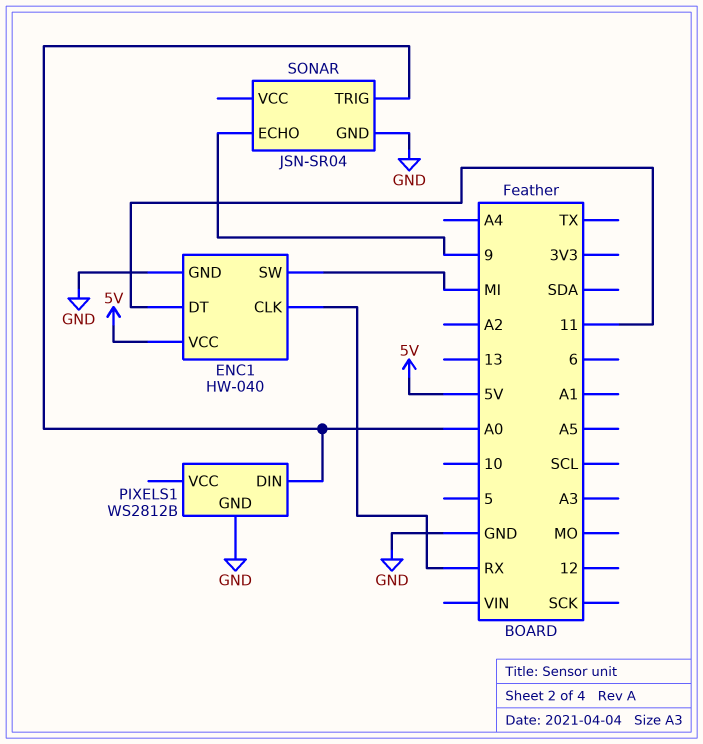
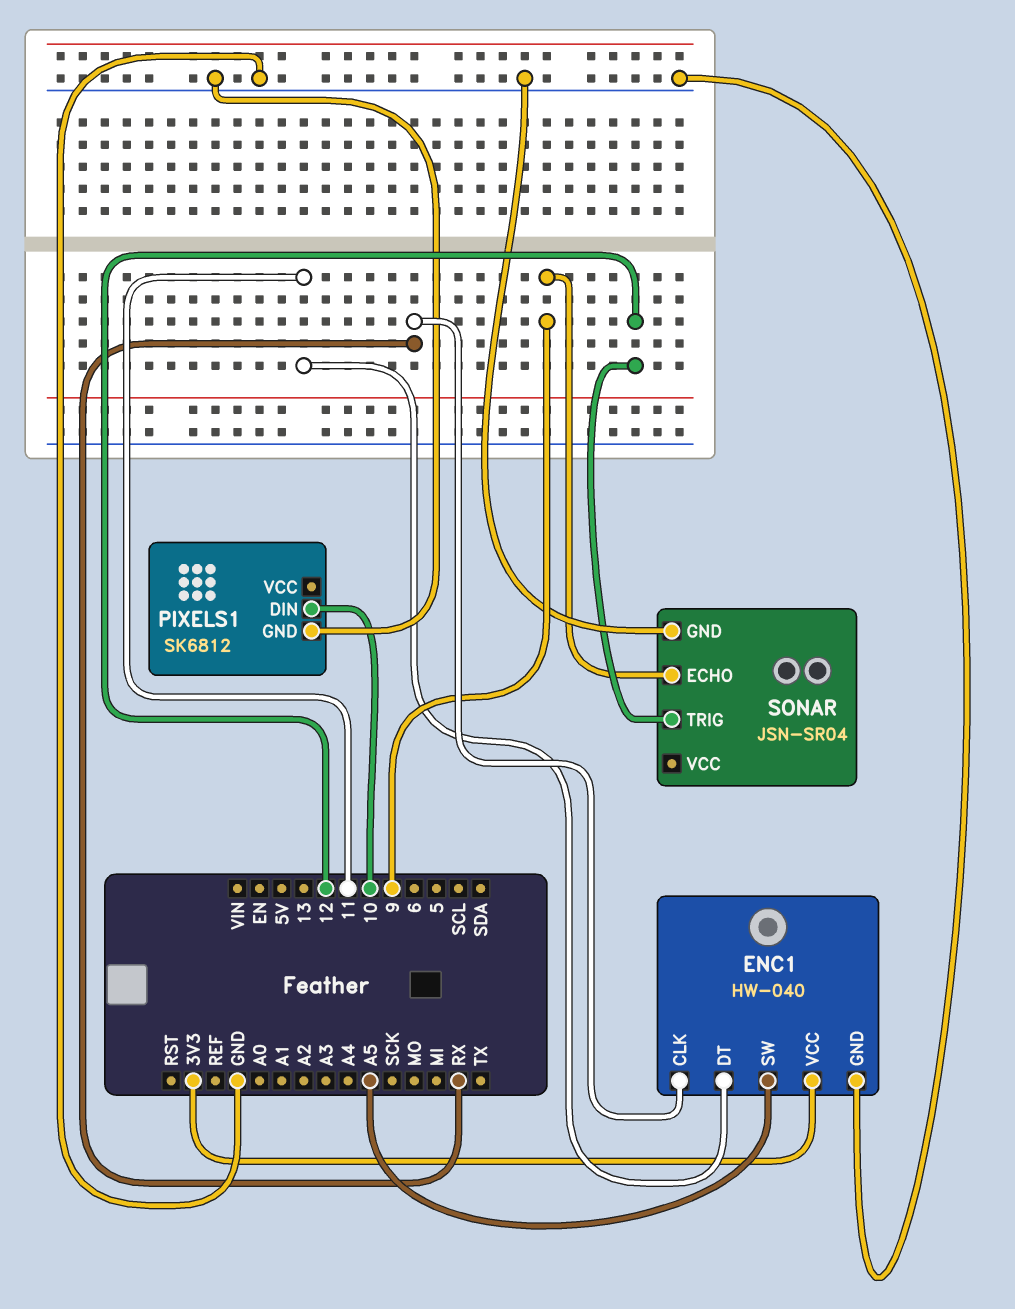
ENC1 pin SW: MI -> A5
ENC1 pin VCC: 5V -> 3V3
PIXELS1: WS2812B -> SK6812
PIXELS1 pin DIN: A0 -> 10
SONAR pin TRIG: A0 -> 12

